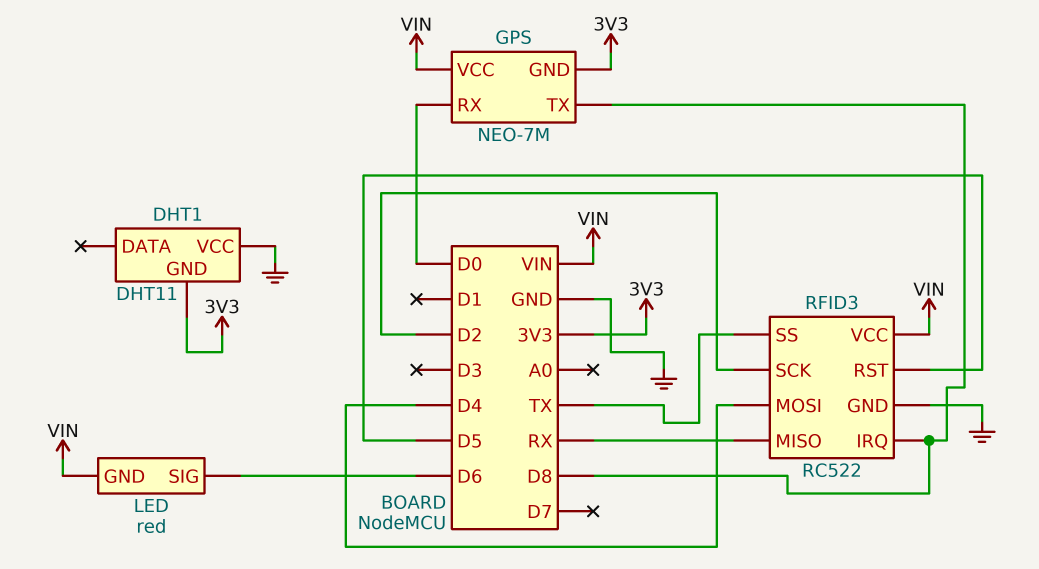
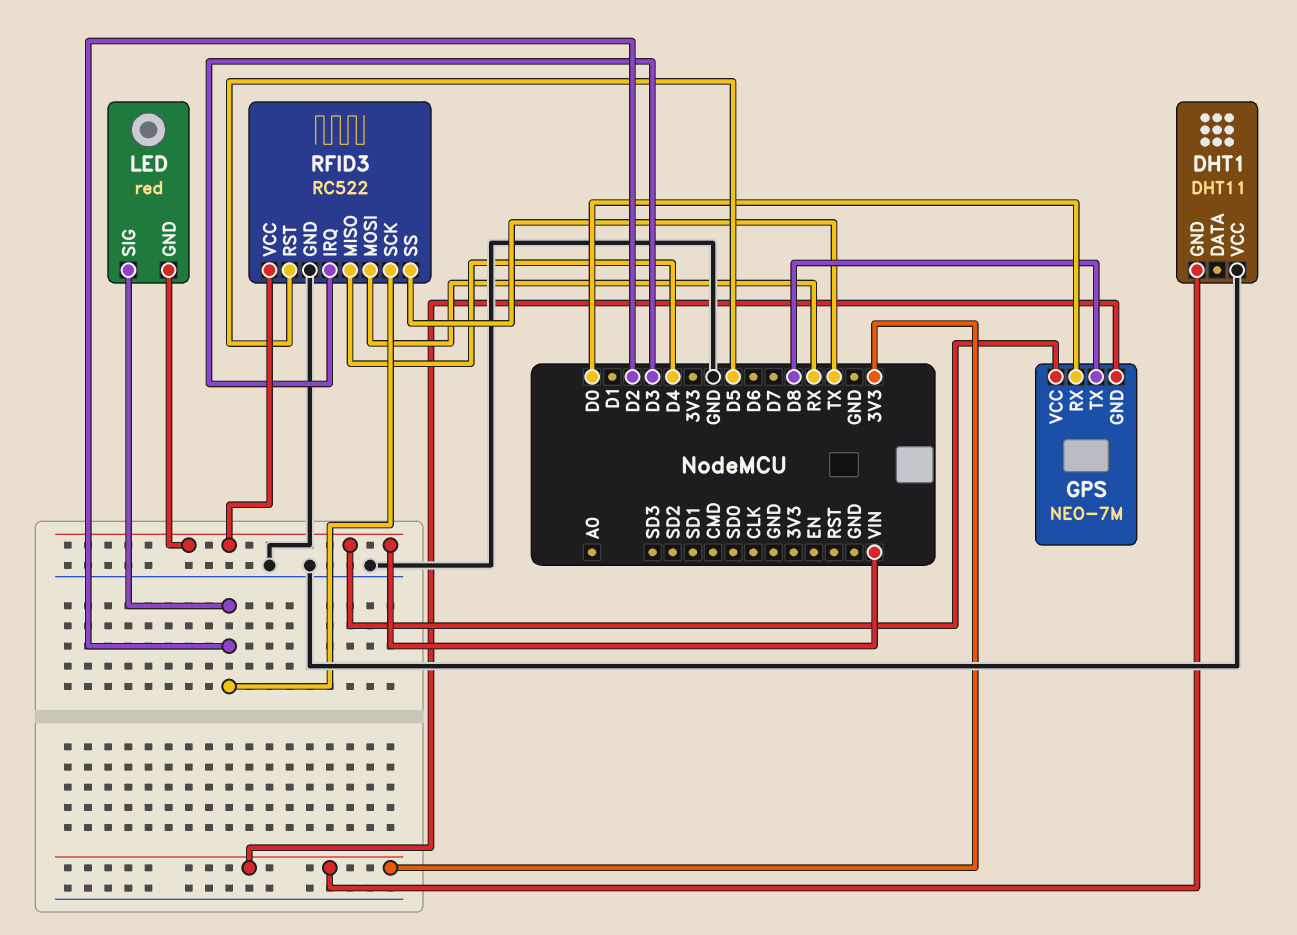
LED pin SIG: D6 -> D2
RFID3 pin IRQ: D8 -> D3
RFID3 pin MISO: RX -> D4
RFID3 pin MOSI: D4 -> RX

